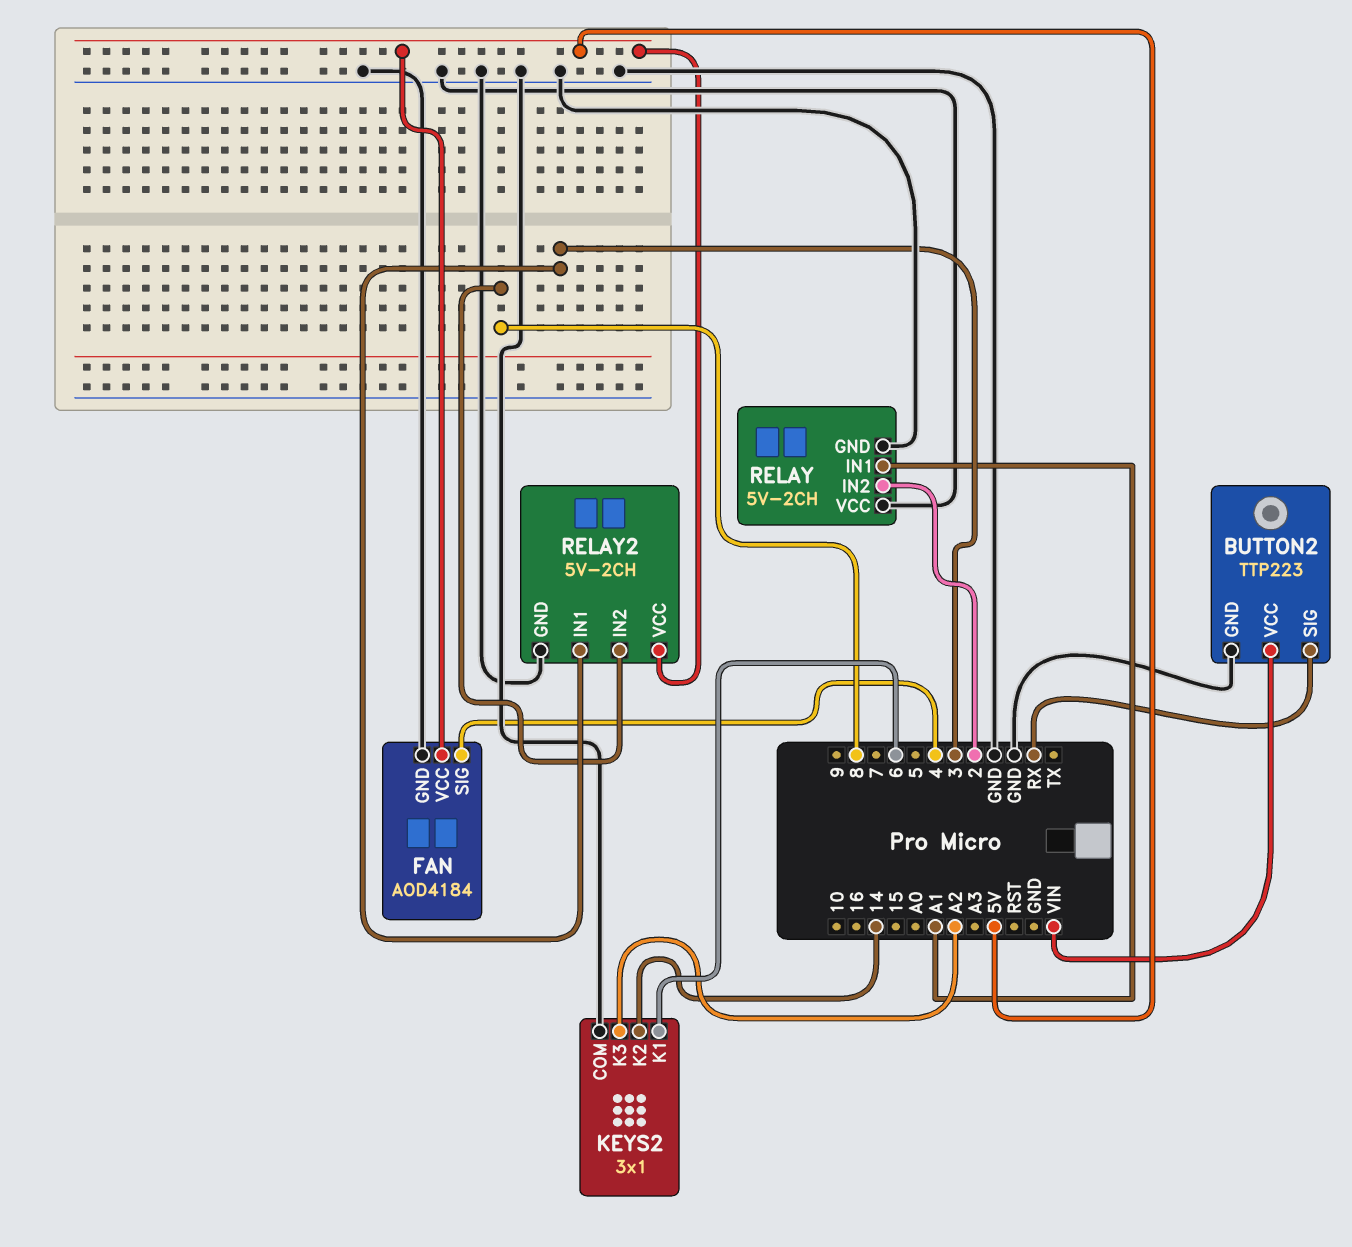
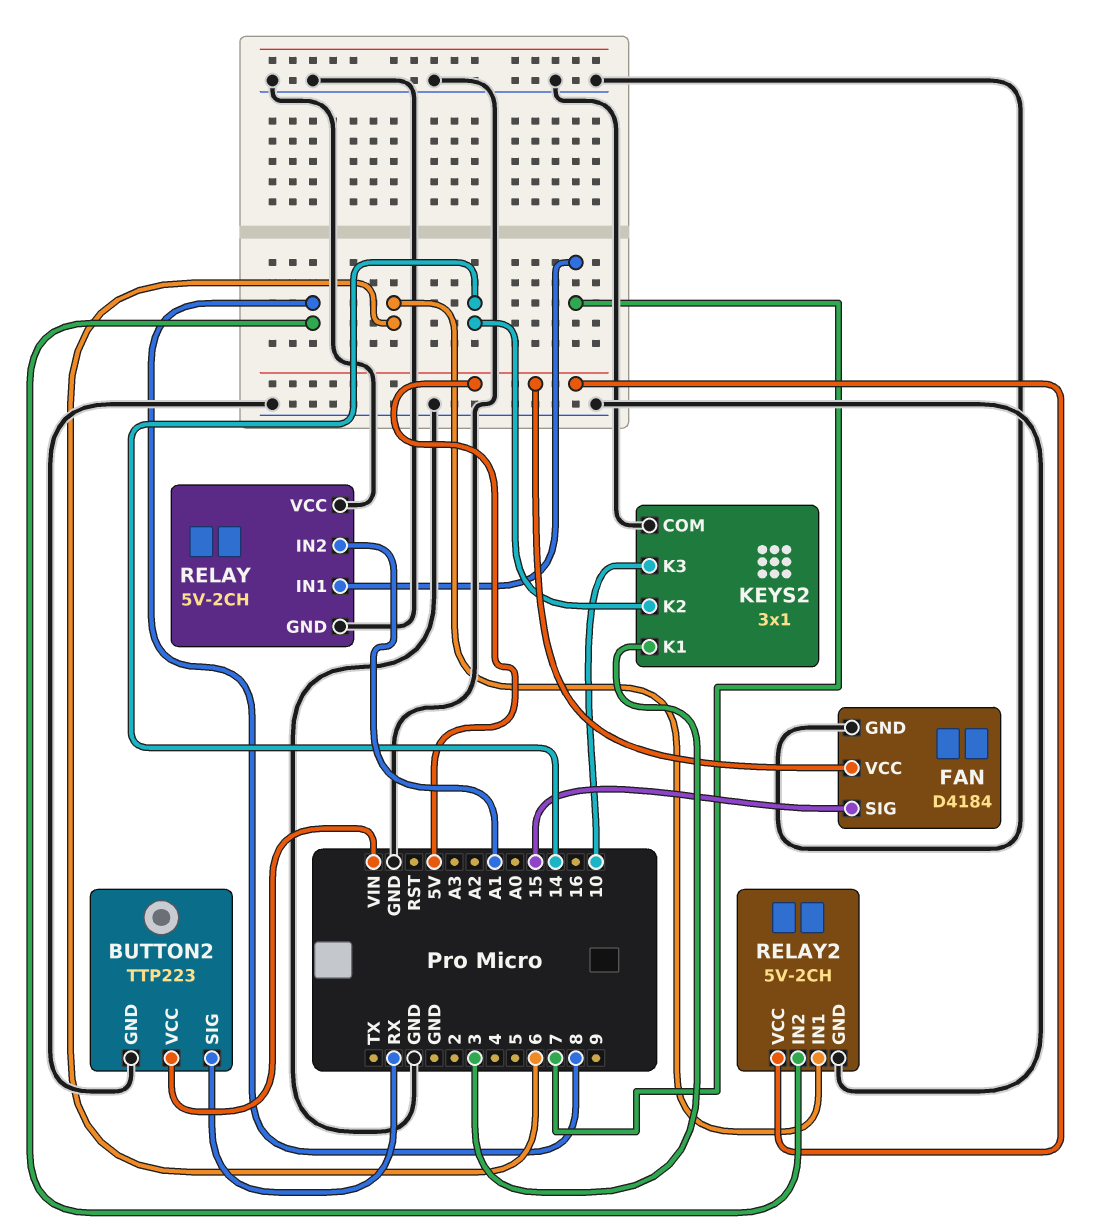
FAN: AOD4184 -> D4184
FAN pin SIG: 4 -> 15
KEYS2 pin K1: 6 -> 3
KEYS2 pin K3: A2 -> 10
RELAY pin IN1: A1 -> 7
RELAY pin IN2: 2 -> A1
RELAY2 pin IN1: 3 -> 6

